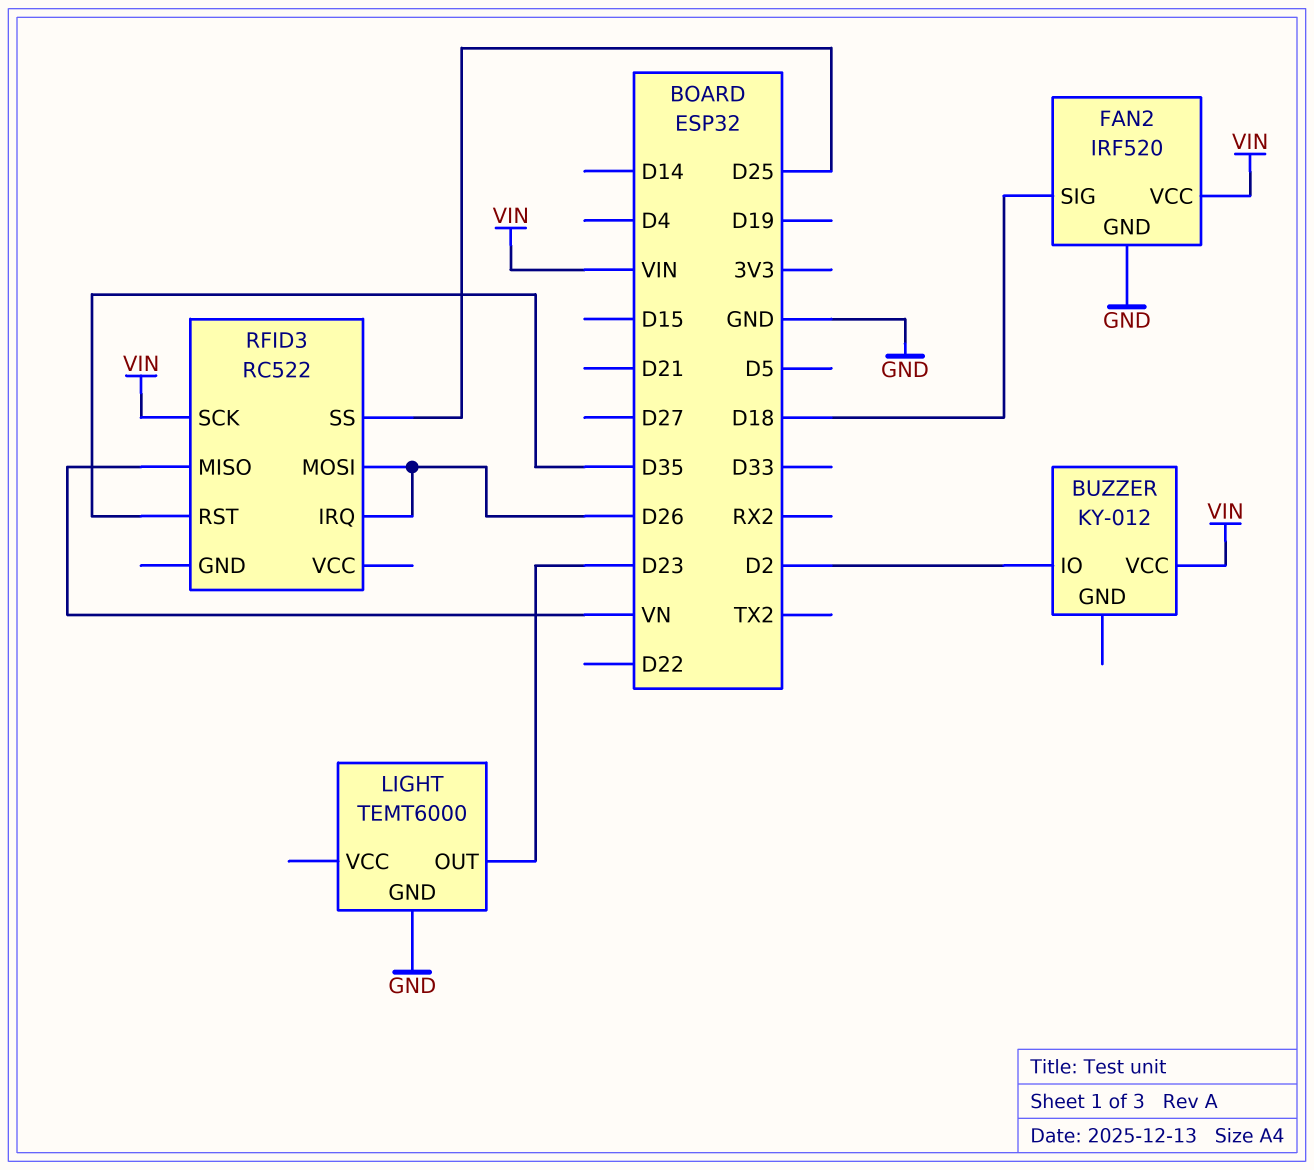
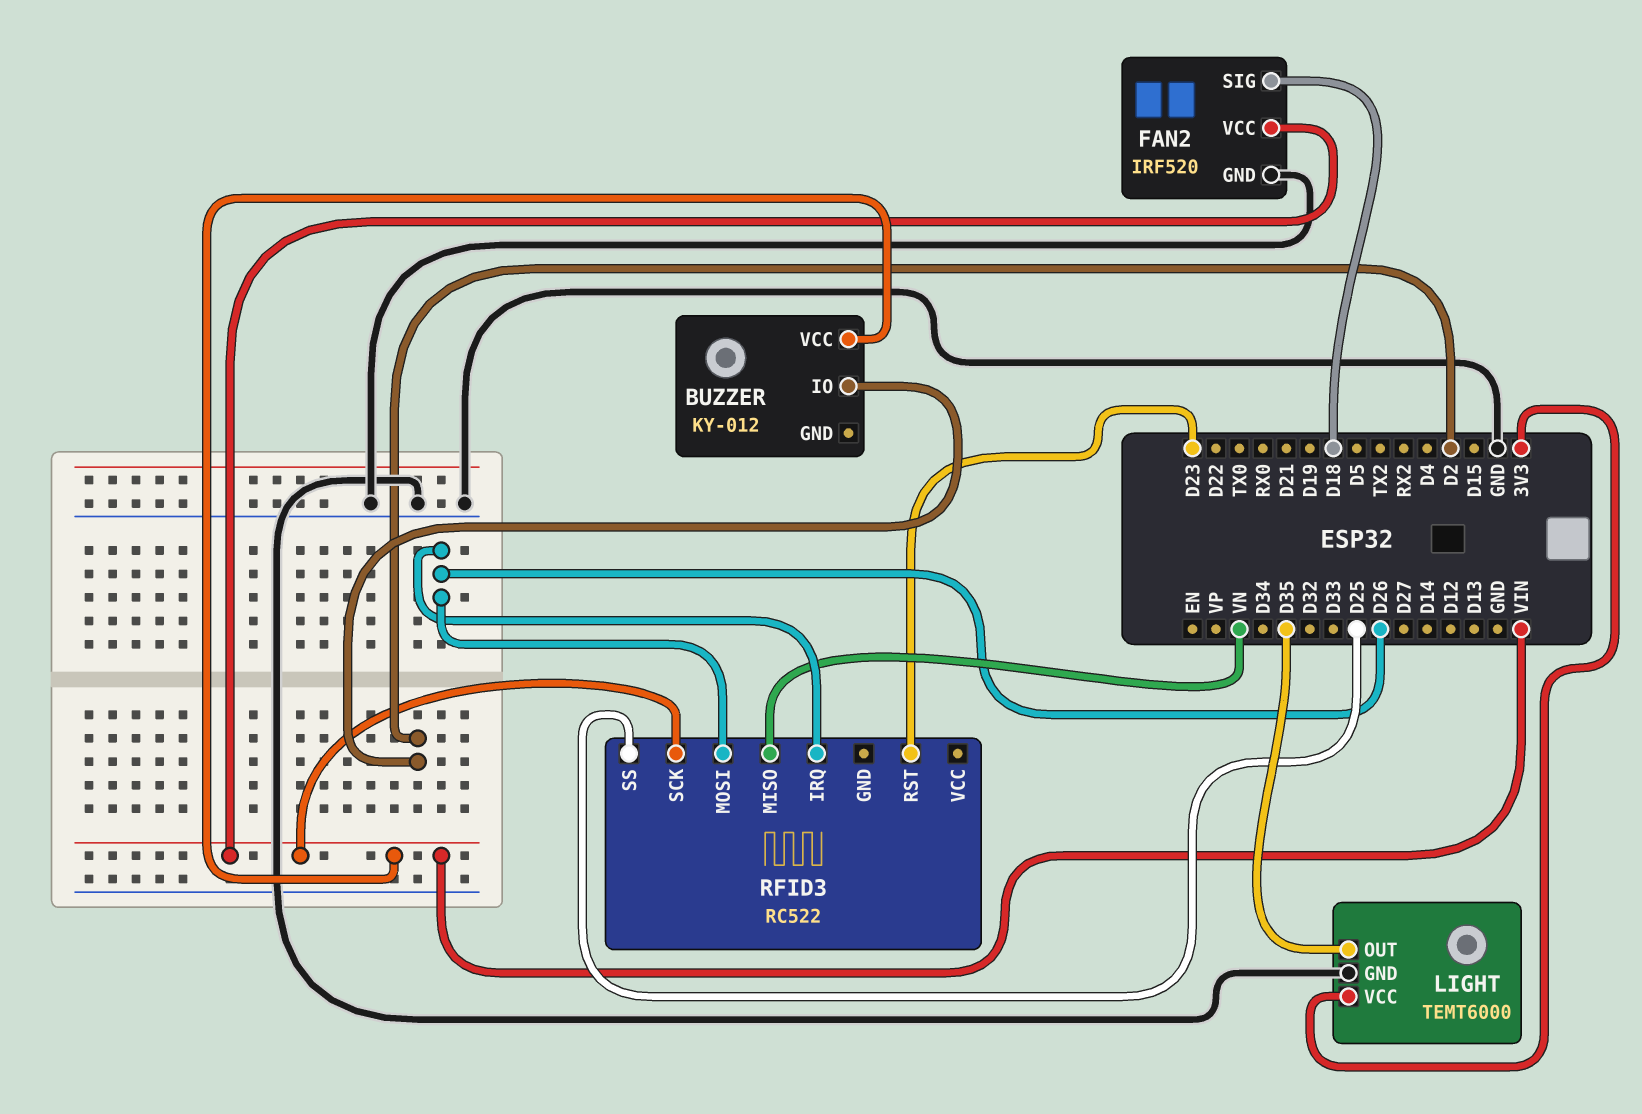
LIGHT pin OUT: D23 -> D35
LIGHT pin VCC: none -> 3V3
RFID3 pin RST: D35 -> D23

